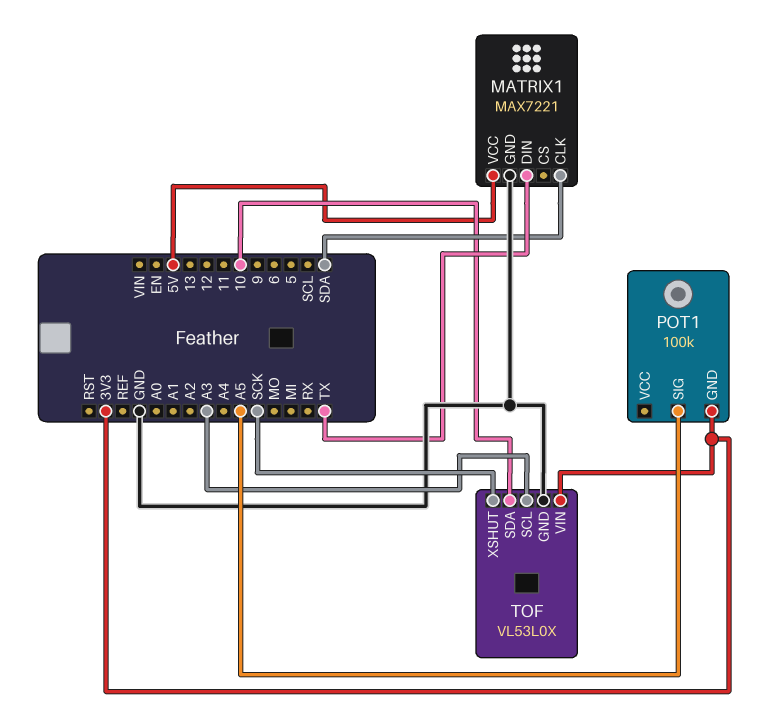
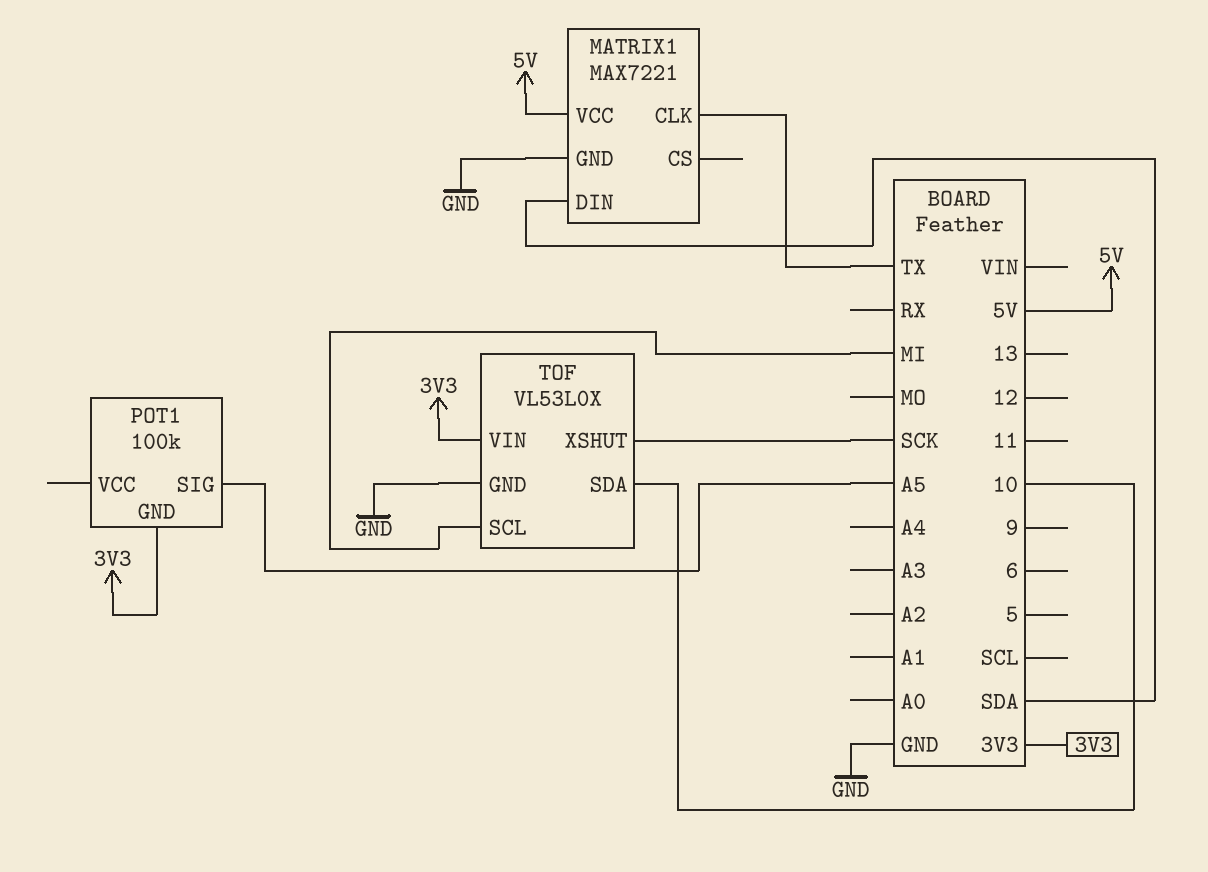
MATRIX1 pin CLK: SDA -> TX
MATRIX1 pin DIN: TX -> SDA
TOF pin SCL: A3 -> MI

